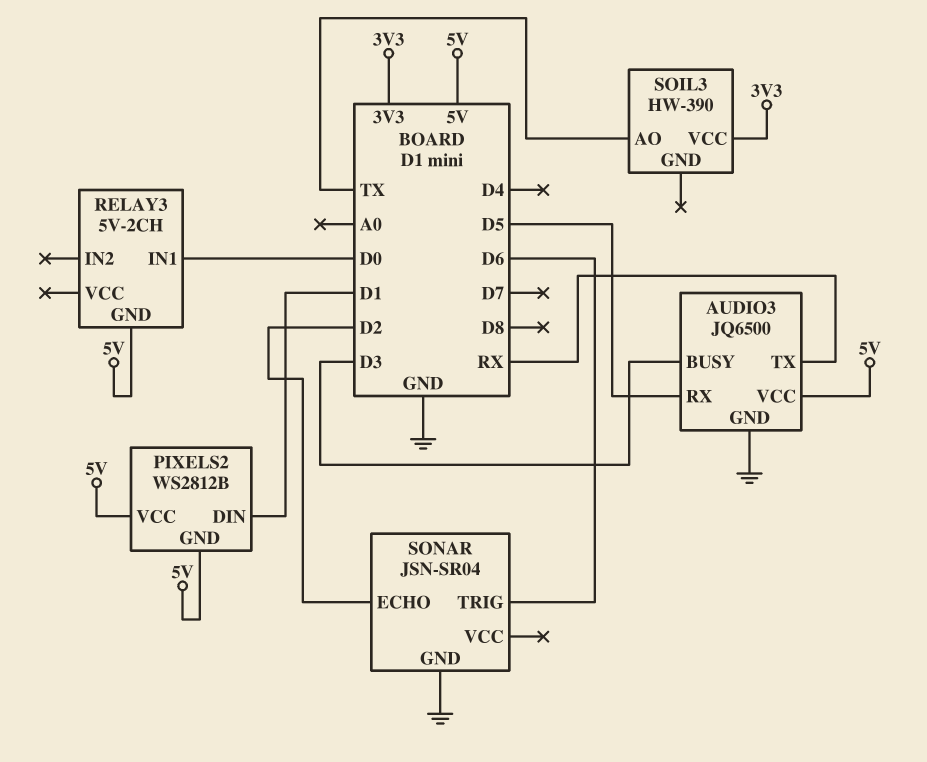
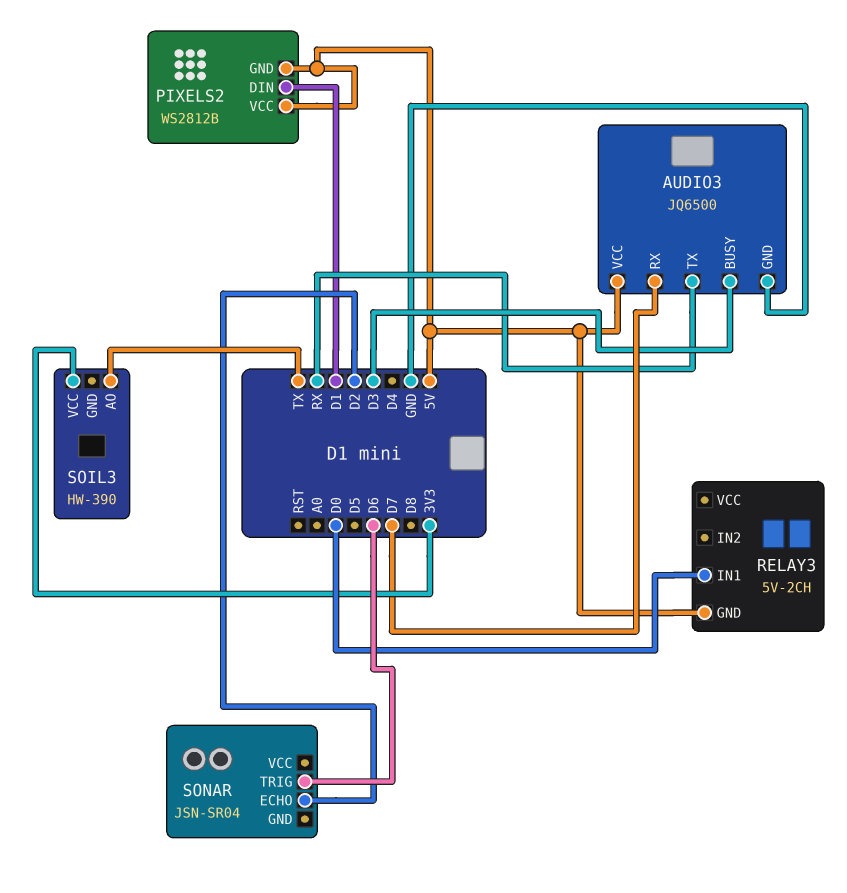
AUDIO3 pin RX: D5 -> D7
SONAR pin GND: GND -> none

